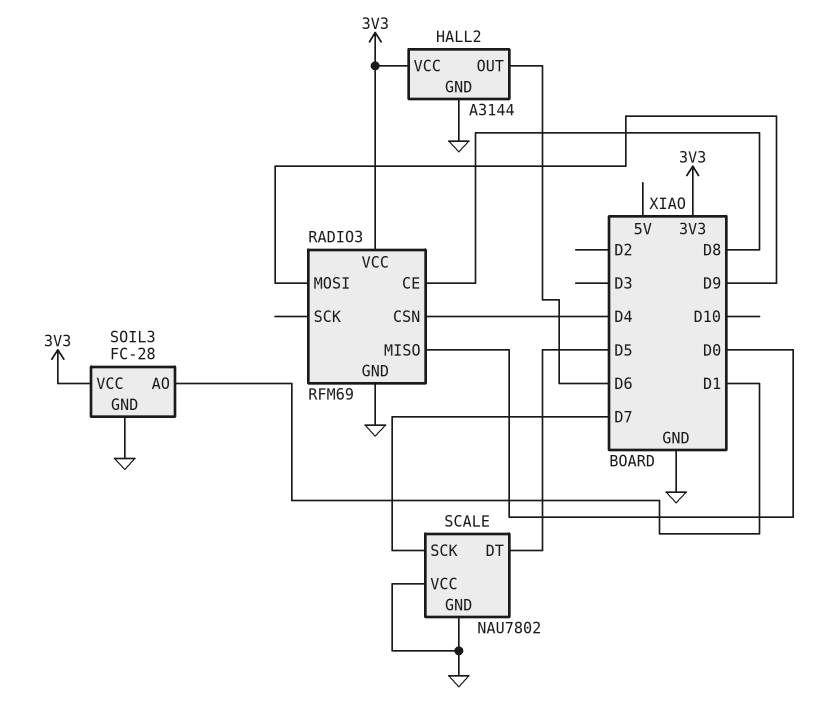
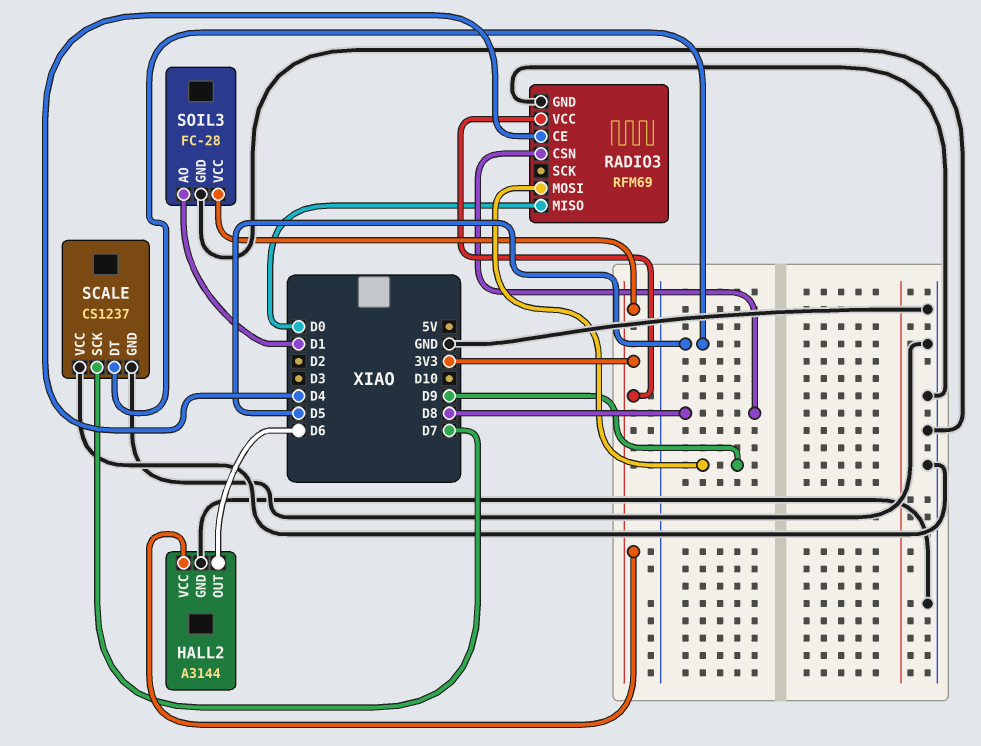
RADIO3 pin CE: D8 -> D4
RADIO3 pin CSN: D4 -> D8
SCALE: NAU7802 -> CS1237

